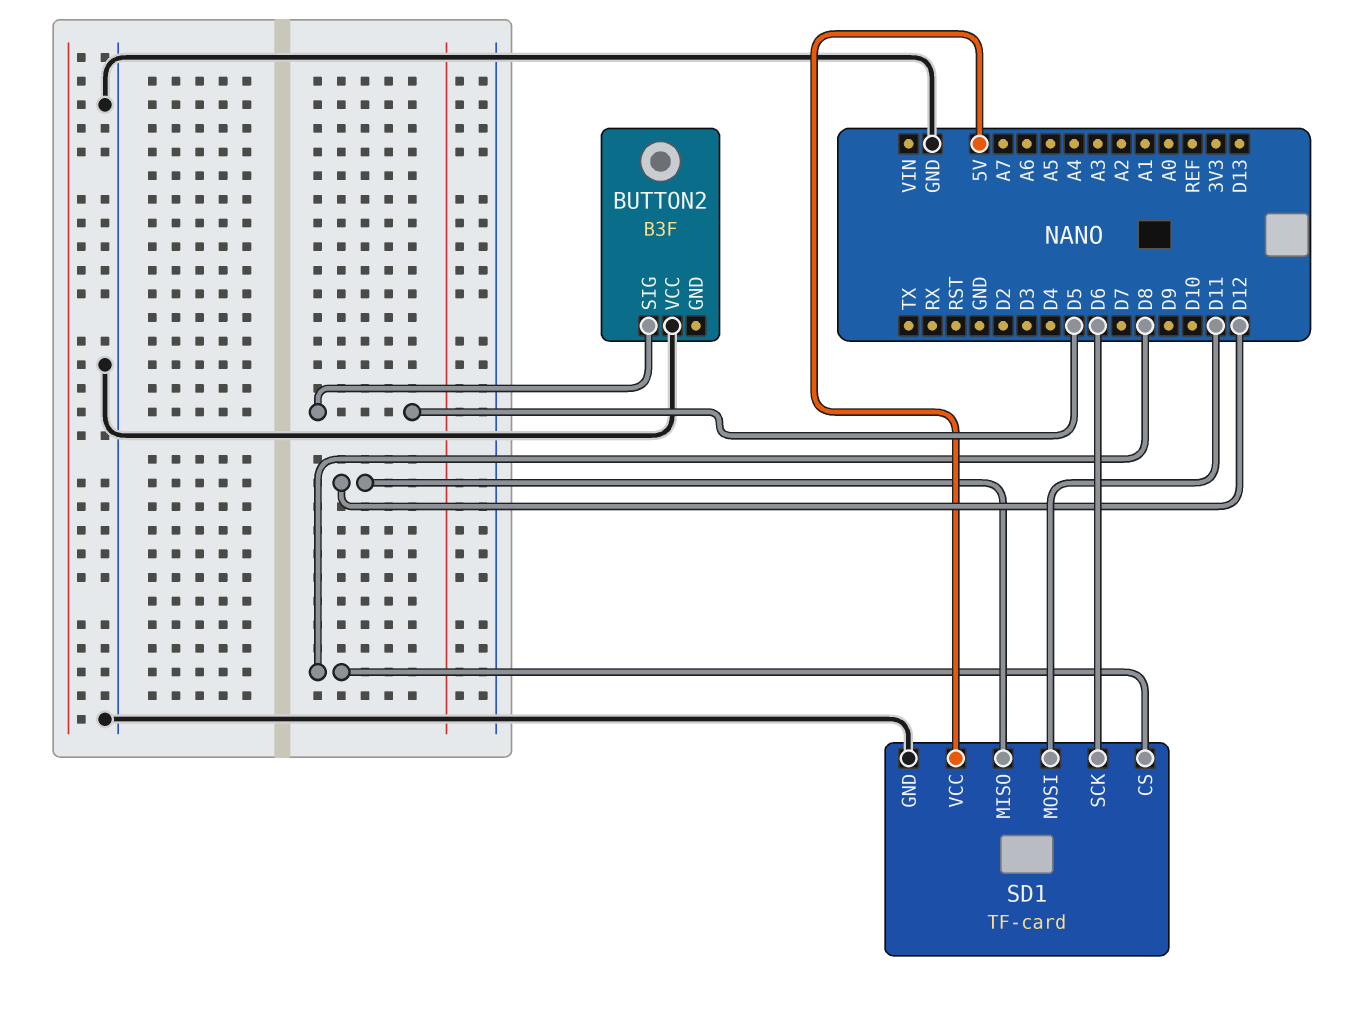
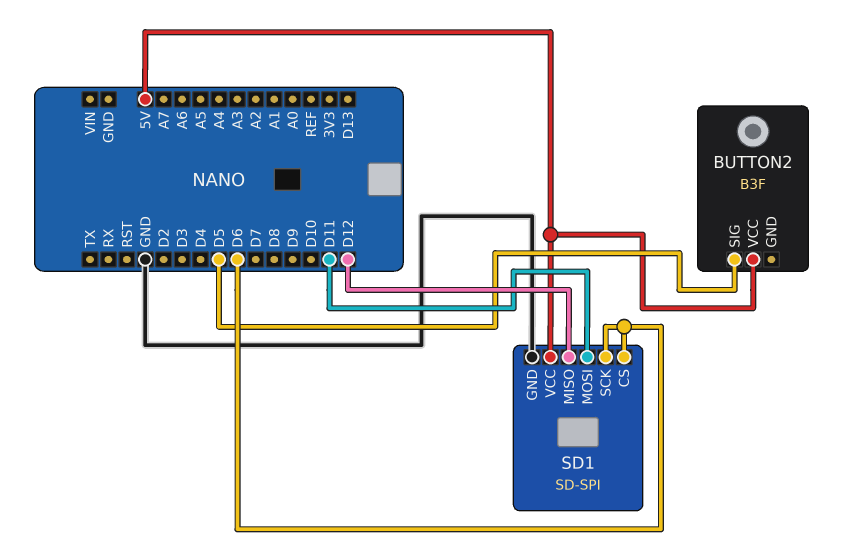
BUTTON2 pin VCC: GND -> 5V
SD1: TF-card -> SD-SPI
SD1 pin CS: D8 -> D6

